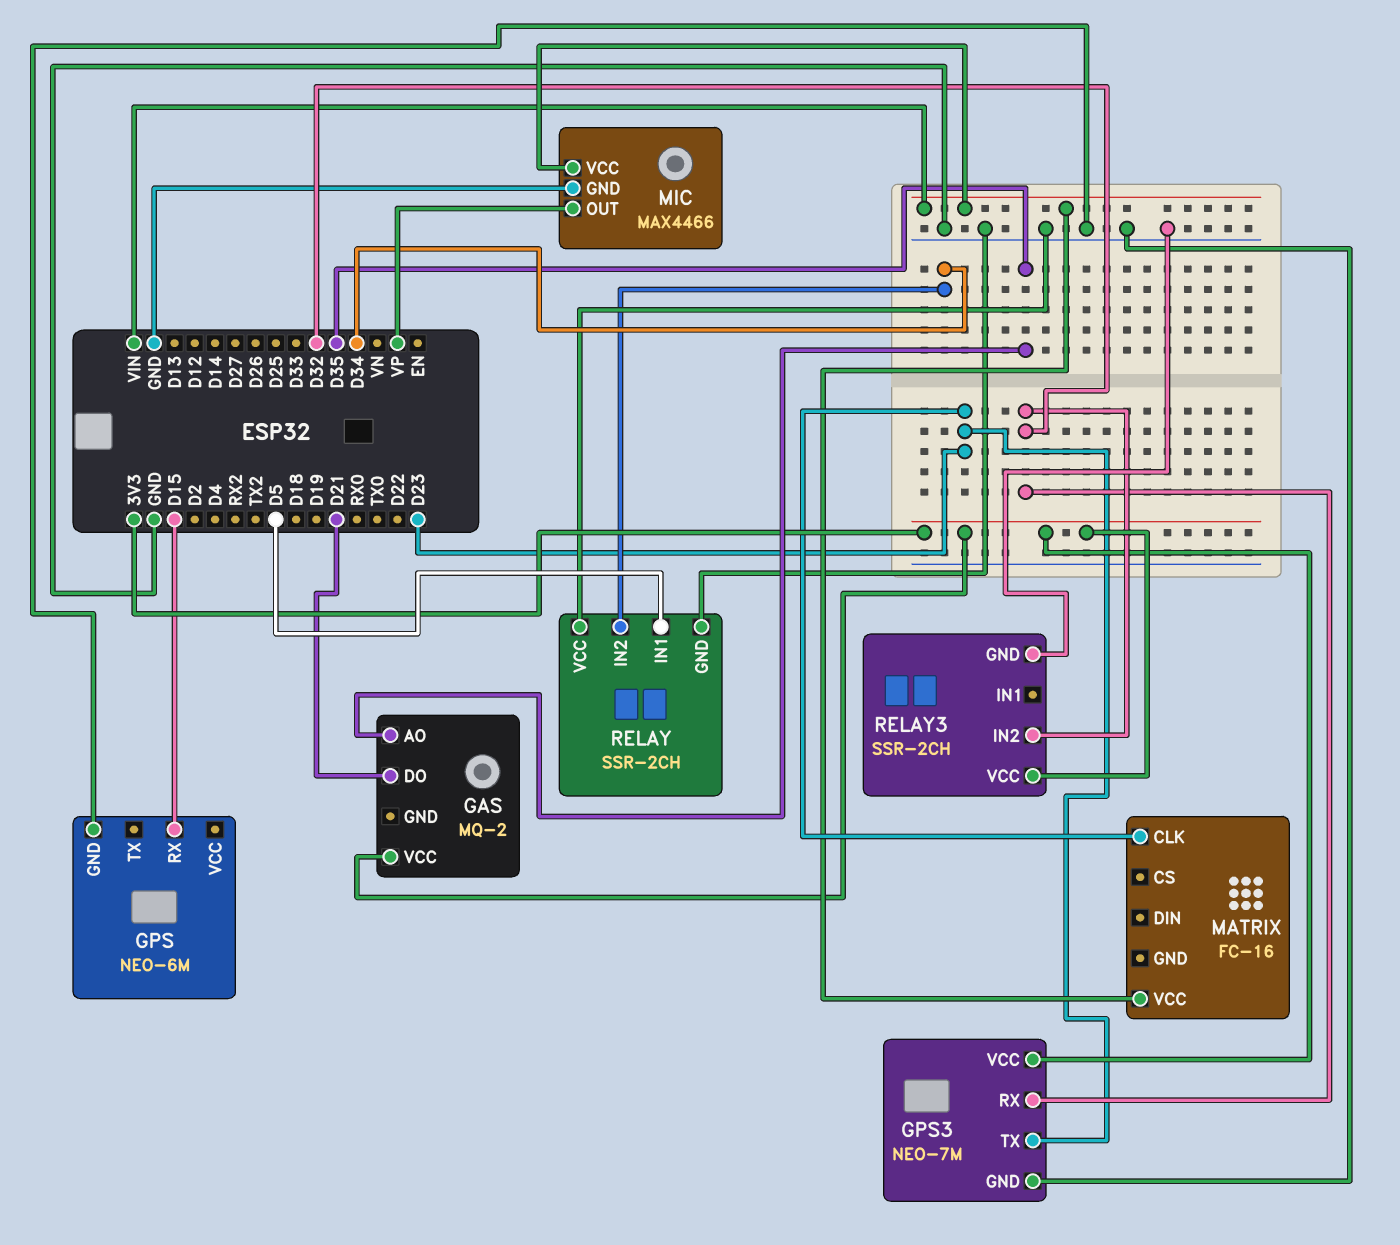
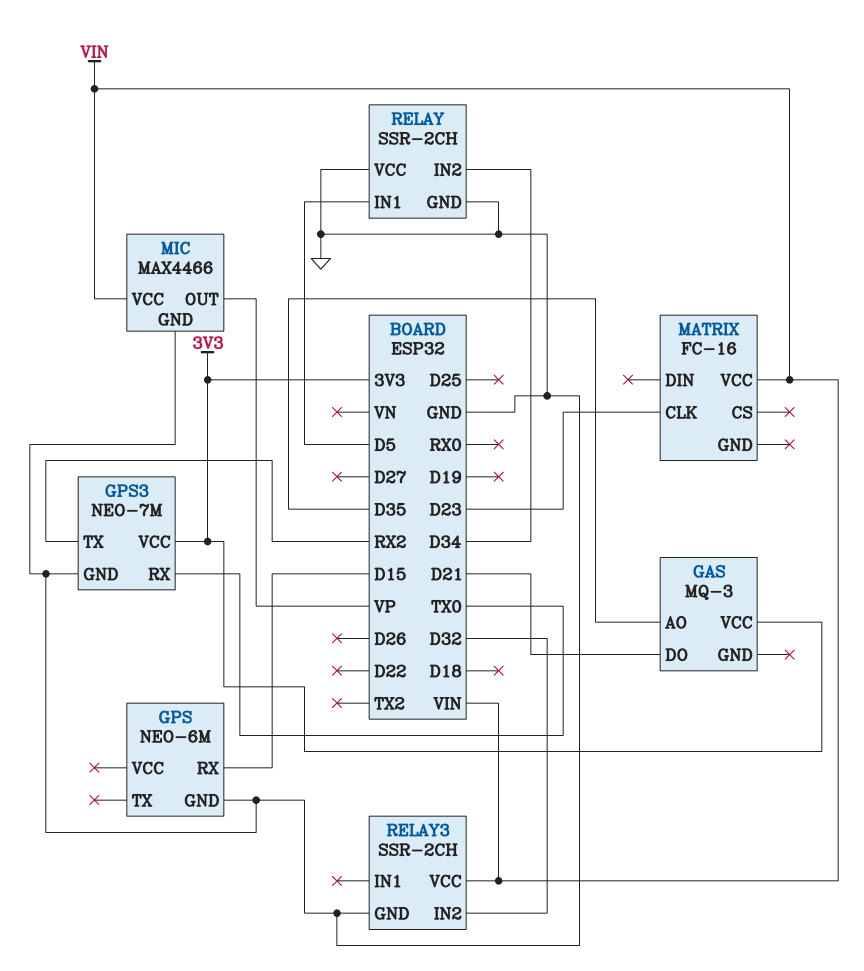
GAS: MQ-2 -> MQ-3
GPS3 pin RX: D32 -> TX0
GPS3 pin TX: D23 -> RX2
RELAY3 pin VCC: 3V3 -> VIN

